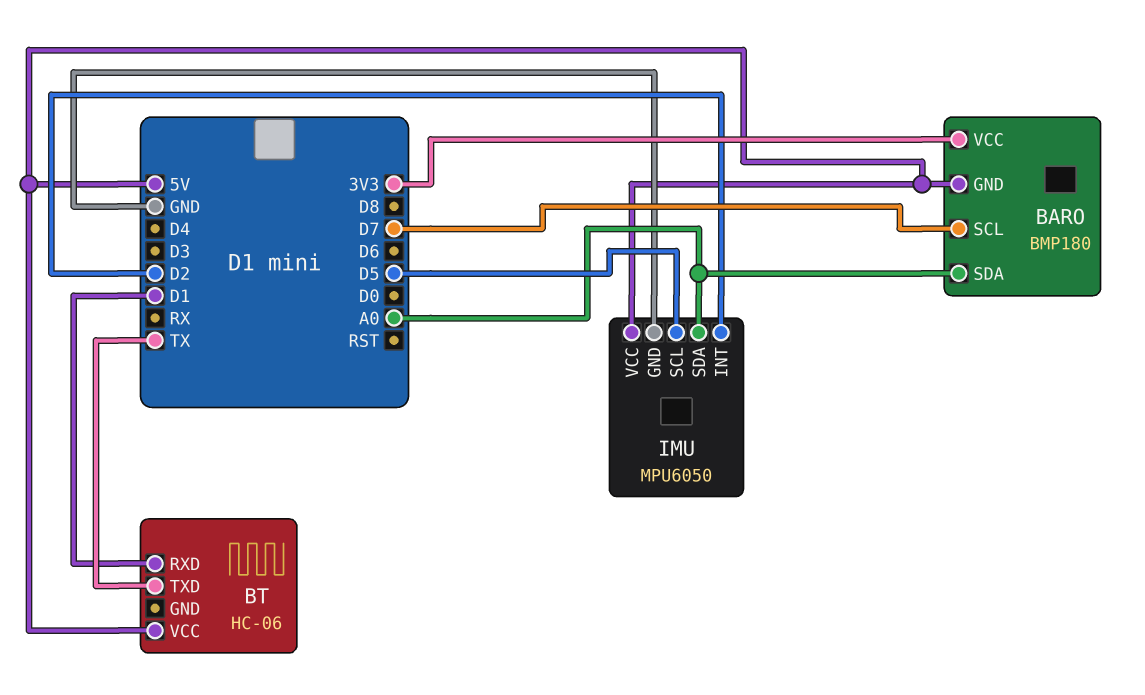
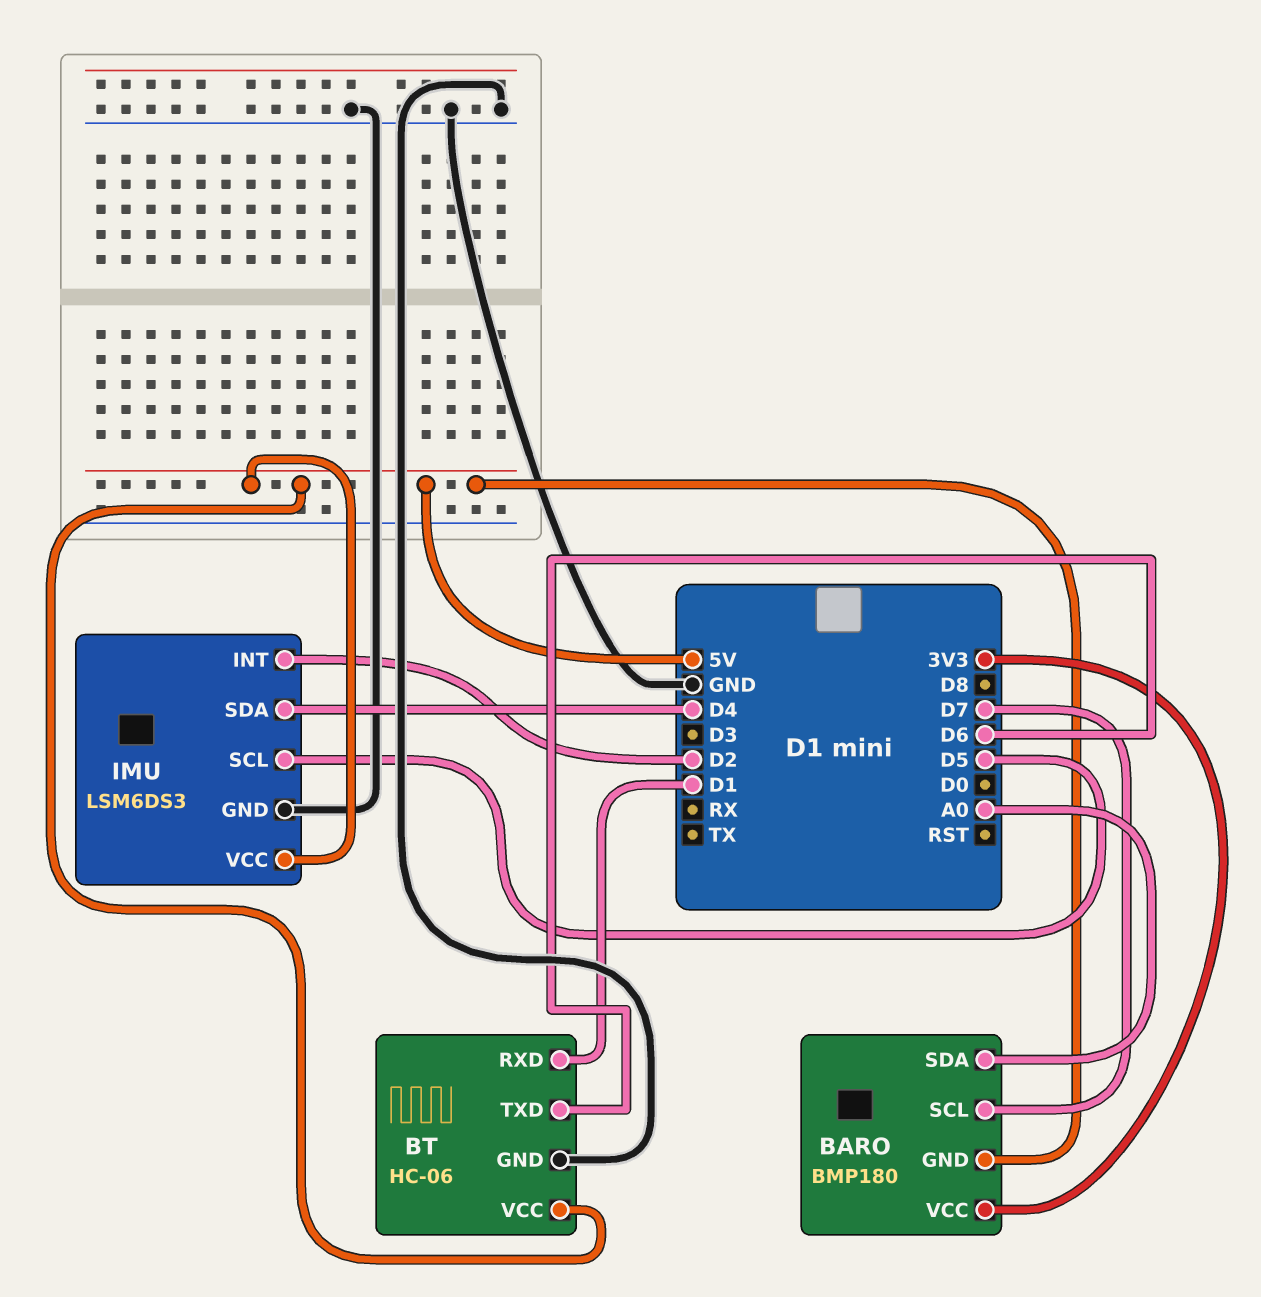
BT pin GND: none -> GND
BT pin TXD: TX -> D6
IMU: MPU6050 -> LSM6DS3
IMU pin SDA: A0 -> D4

